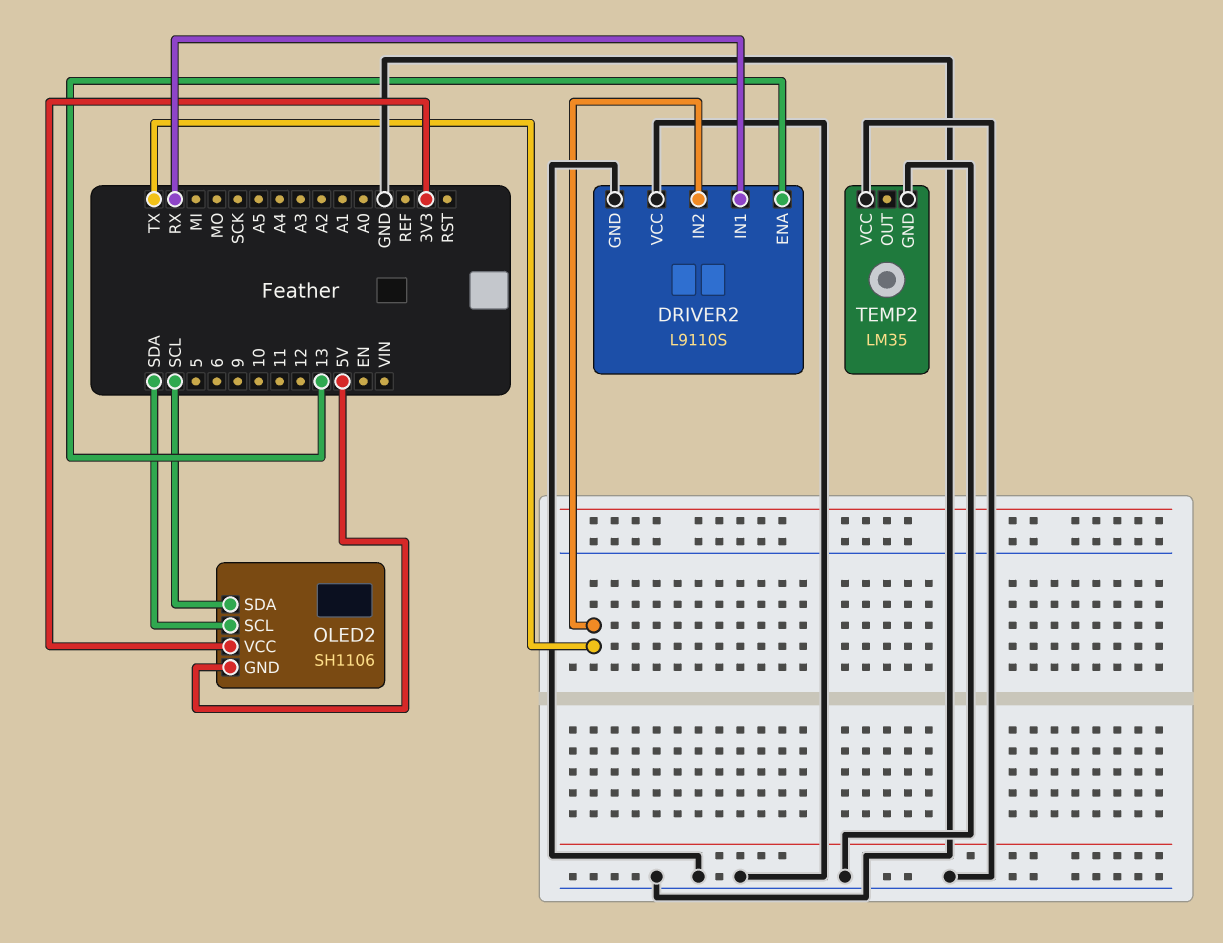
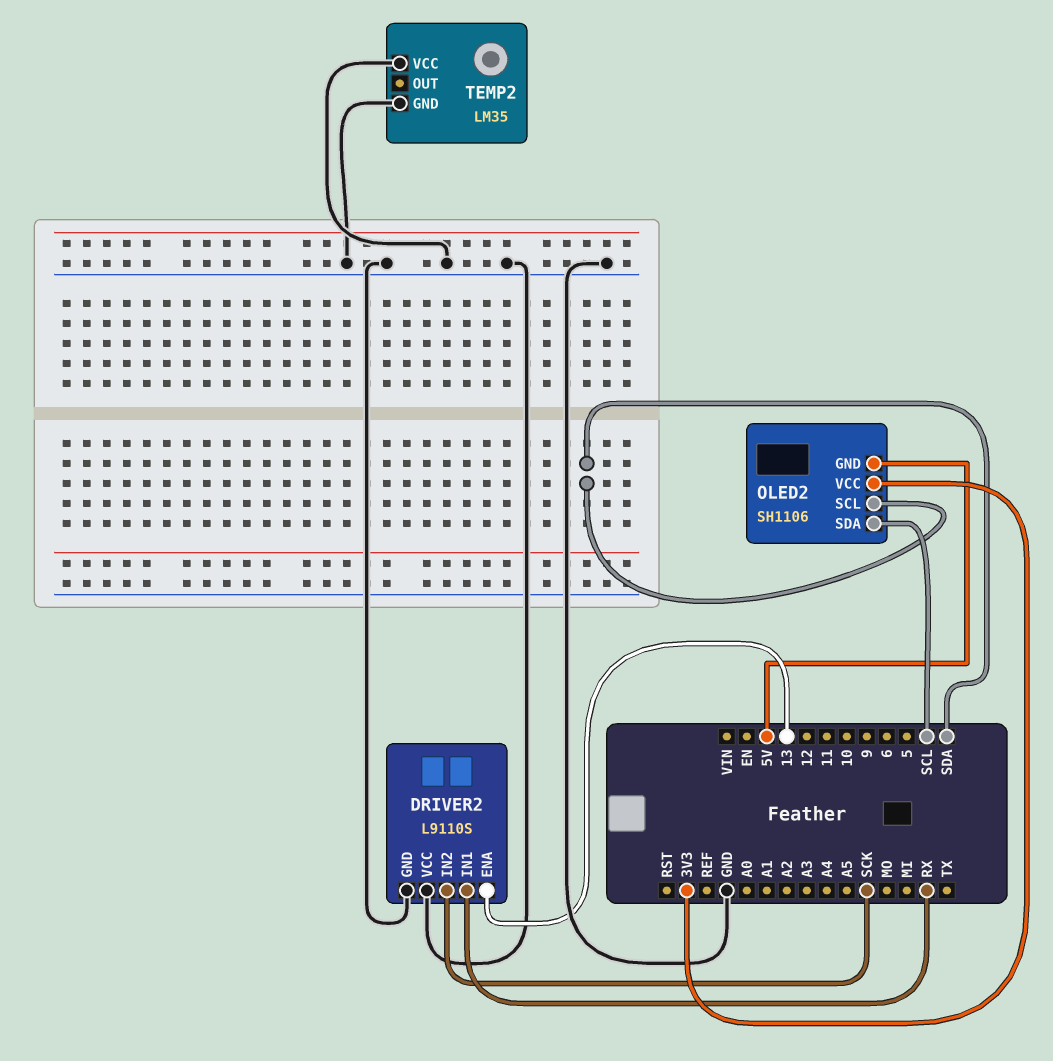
DRIVER2 pin IN2: TX -> SCK

